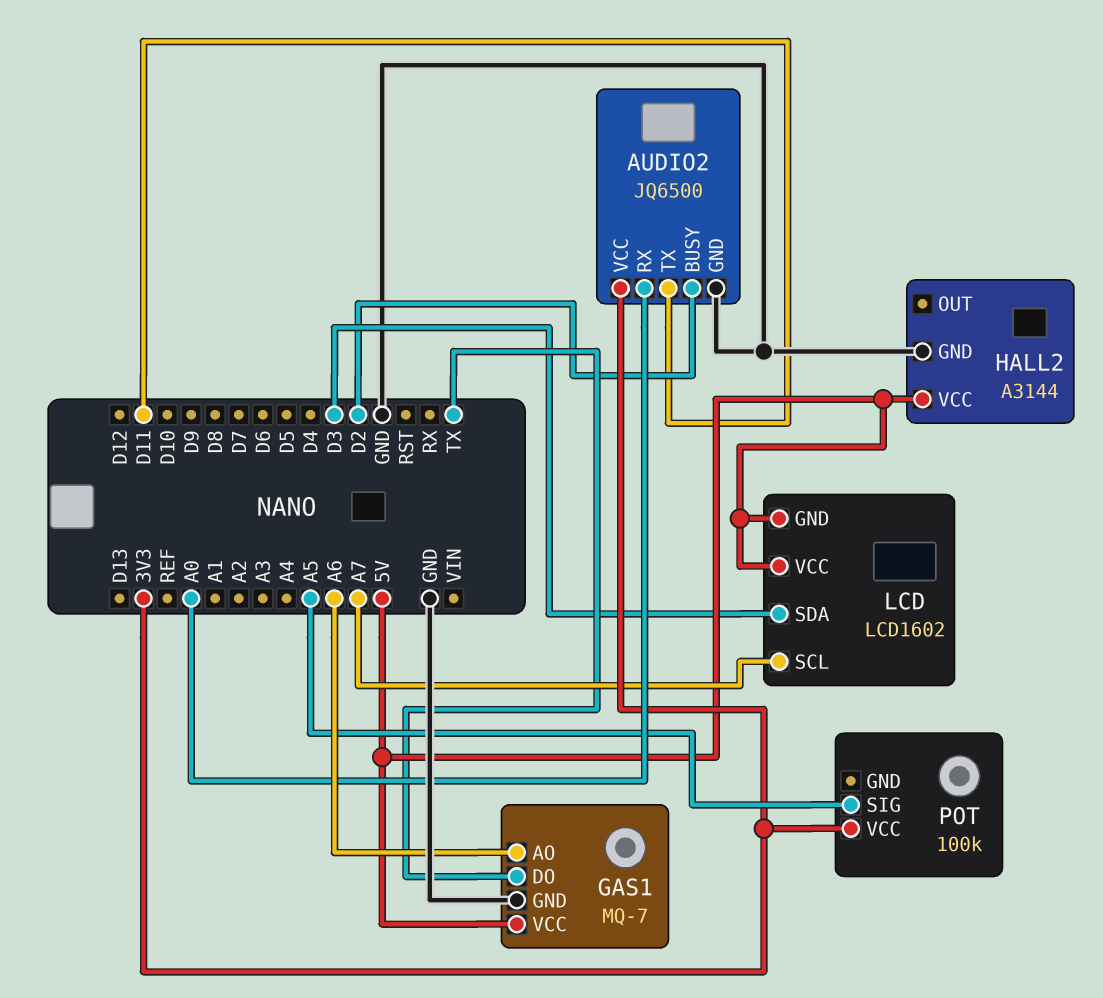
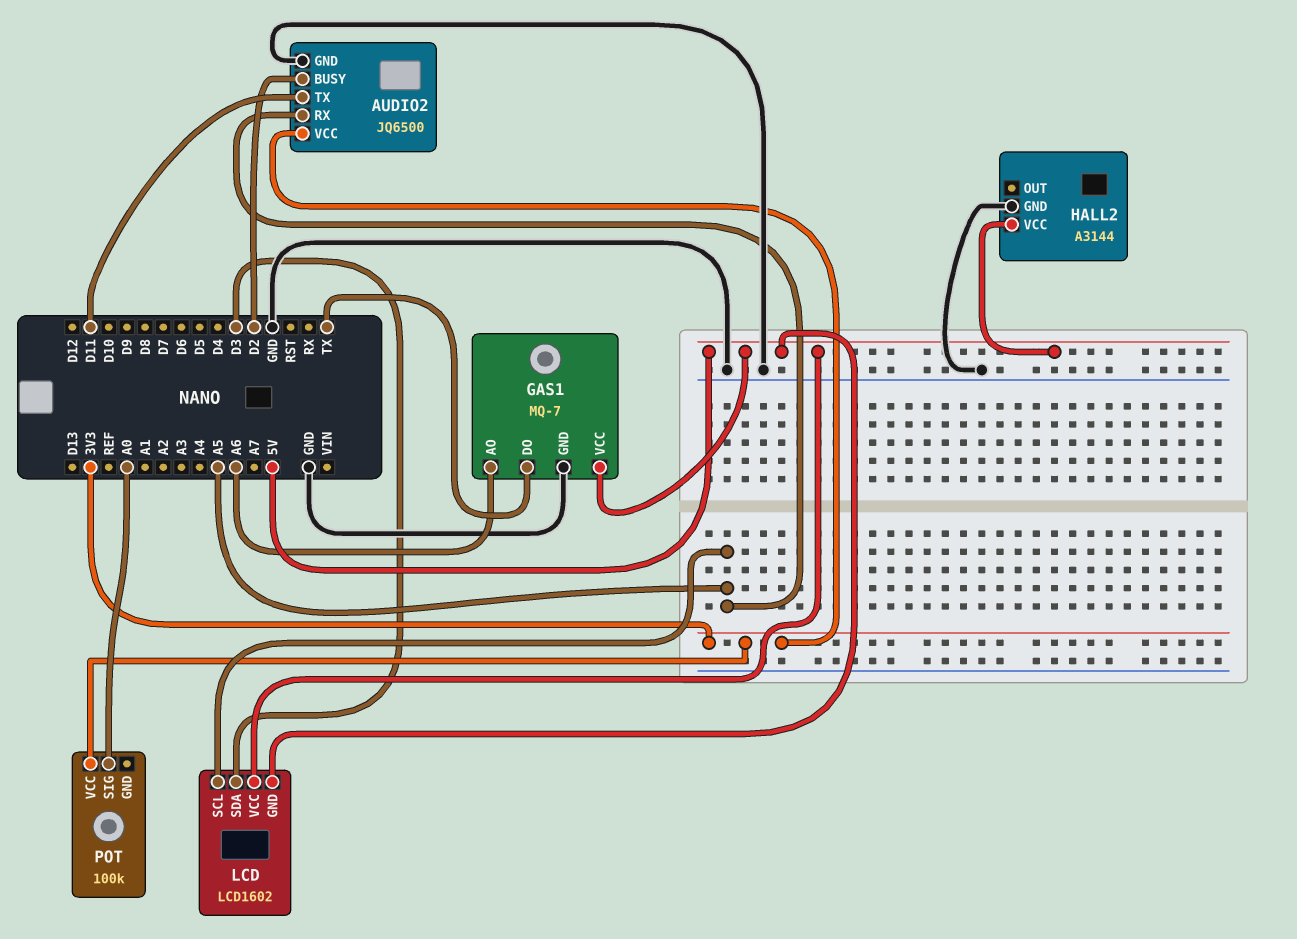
AUDIO2 pin RX: A0 -> A5
LCD pin SCL: A7 -> A5
POT pin SIG: A5 -> A0

